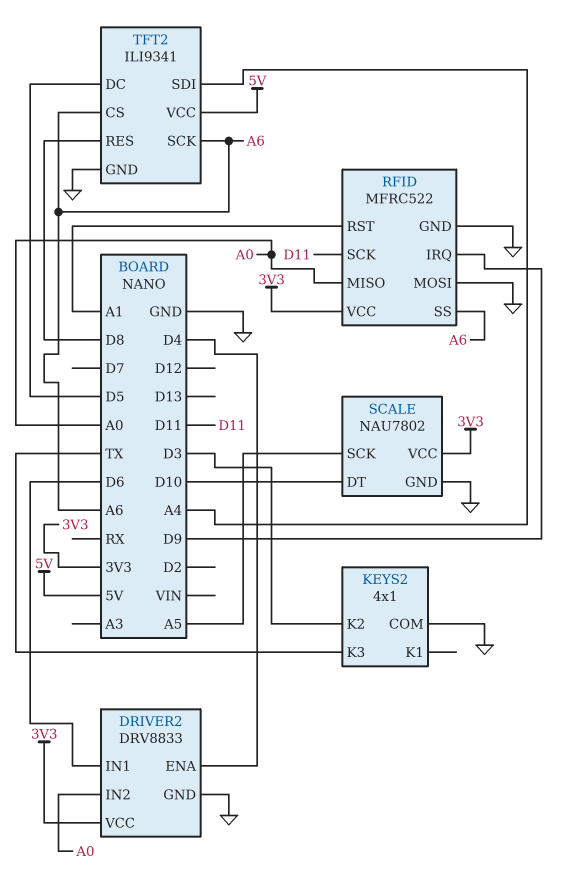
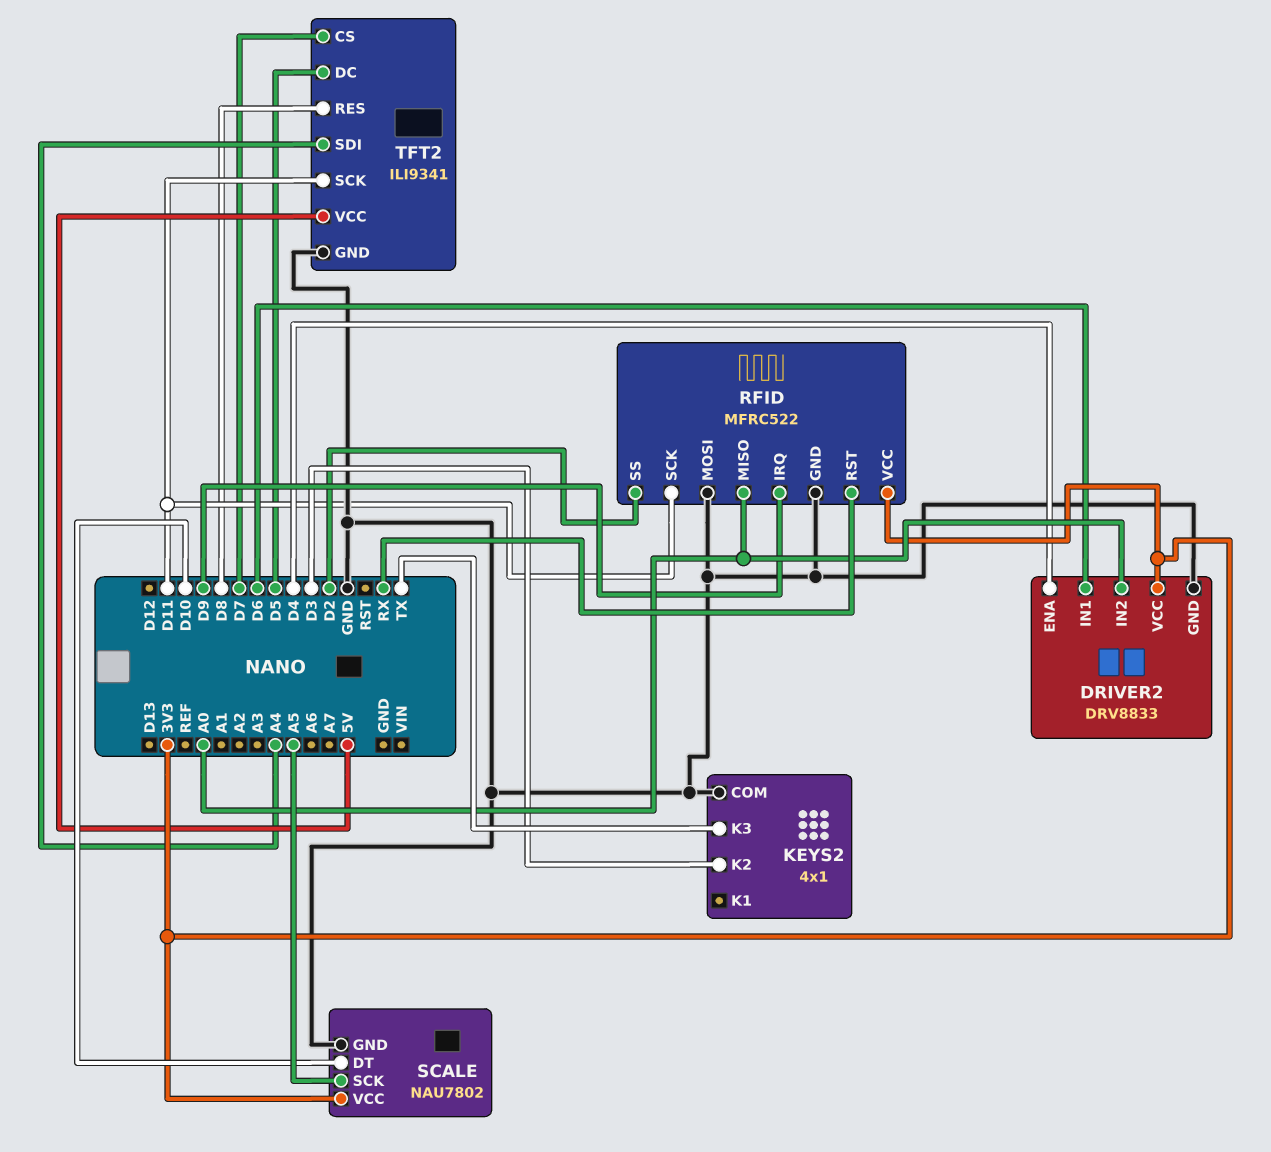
RFID pin RST: A1 -> RX
RFID pin SS: A6 -> D2
TFT2 pin CS: A6 -> D7
TFT2 pin SCK: A6 -> D11

